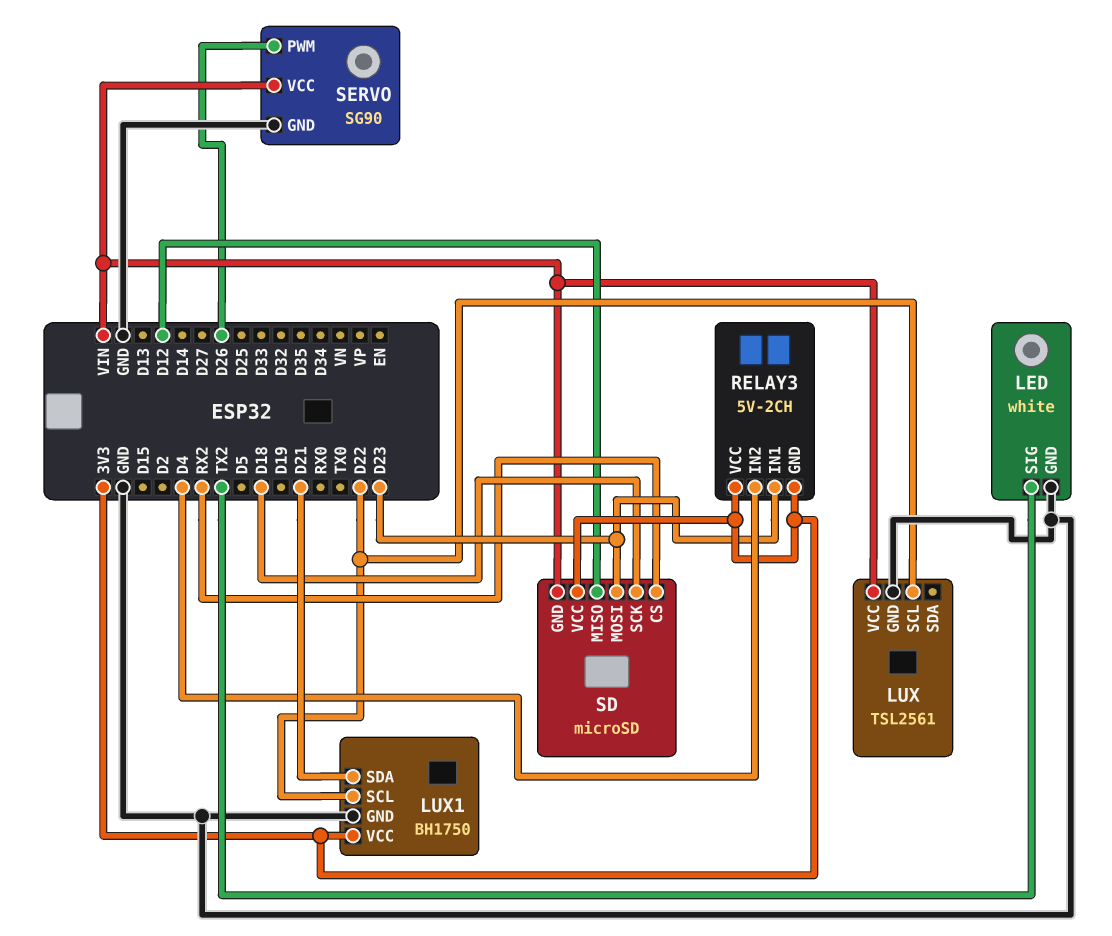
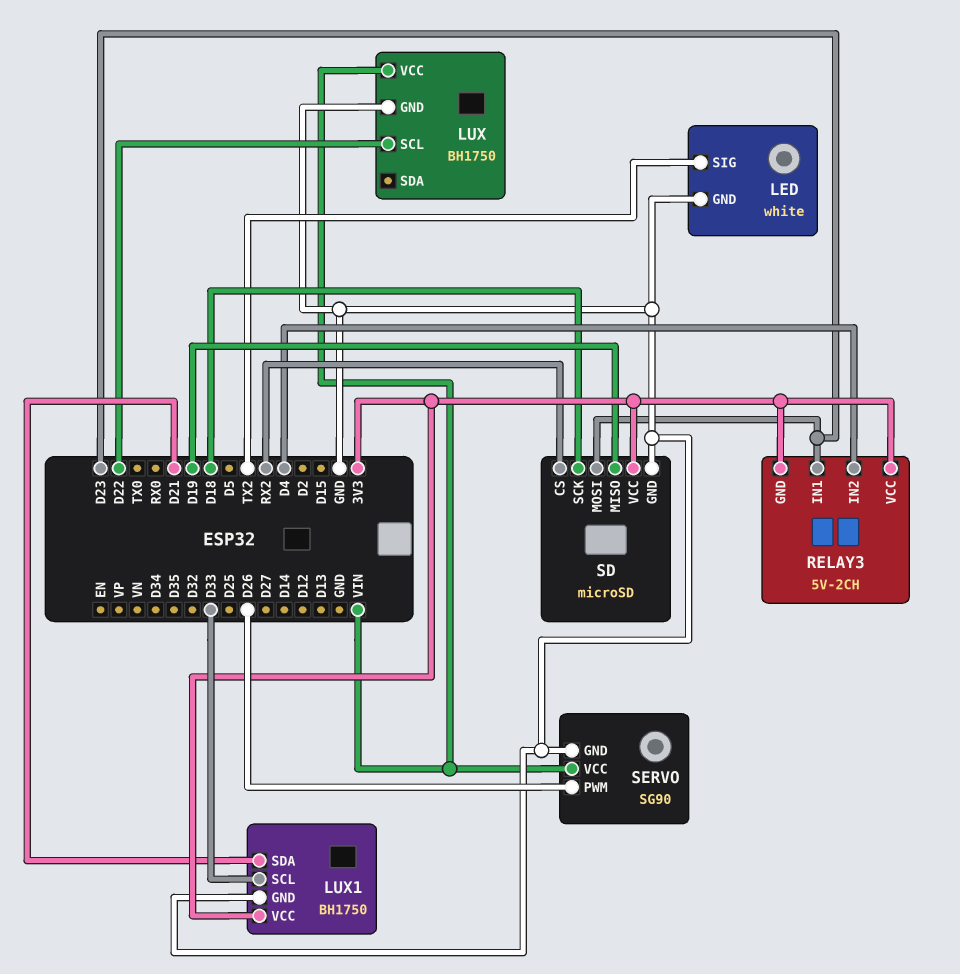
LUX: TSL2561 -> BH1750
LUX1 pin SCL: D22 -> D33
SD pin GND: VIN -> GND
SD pin MISO: D12 -> D19

